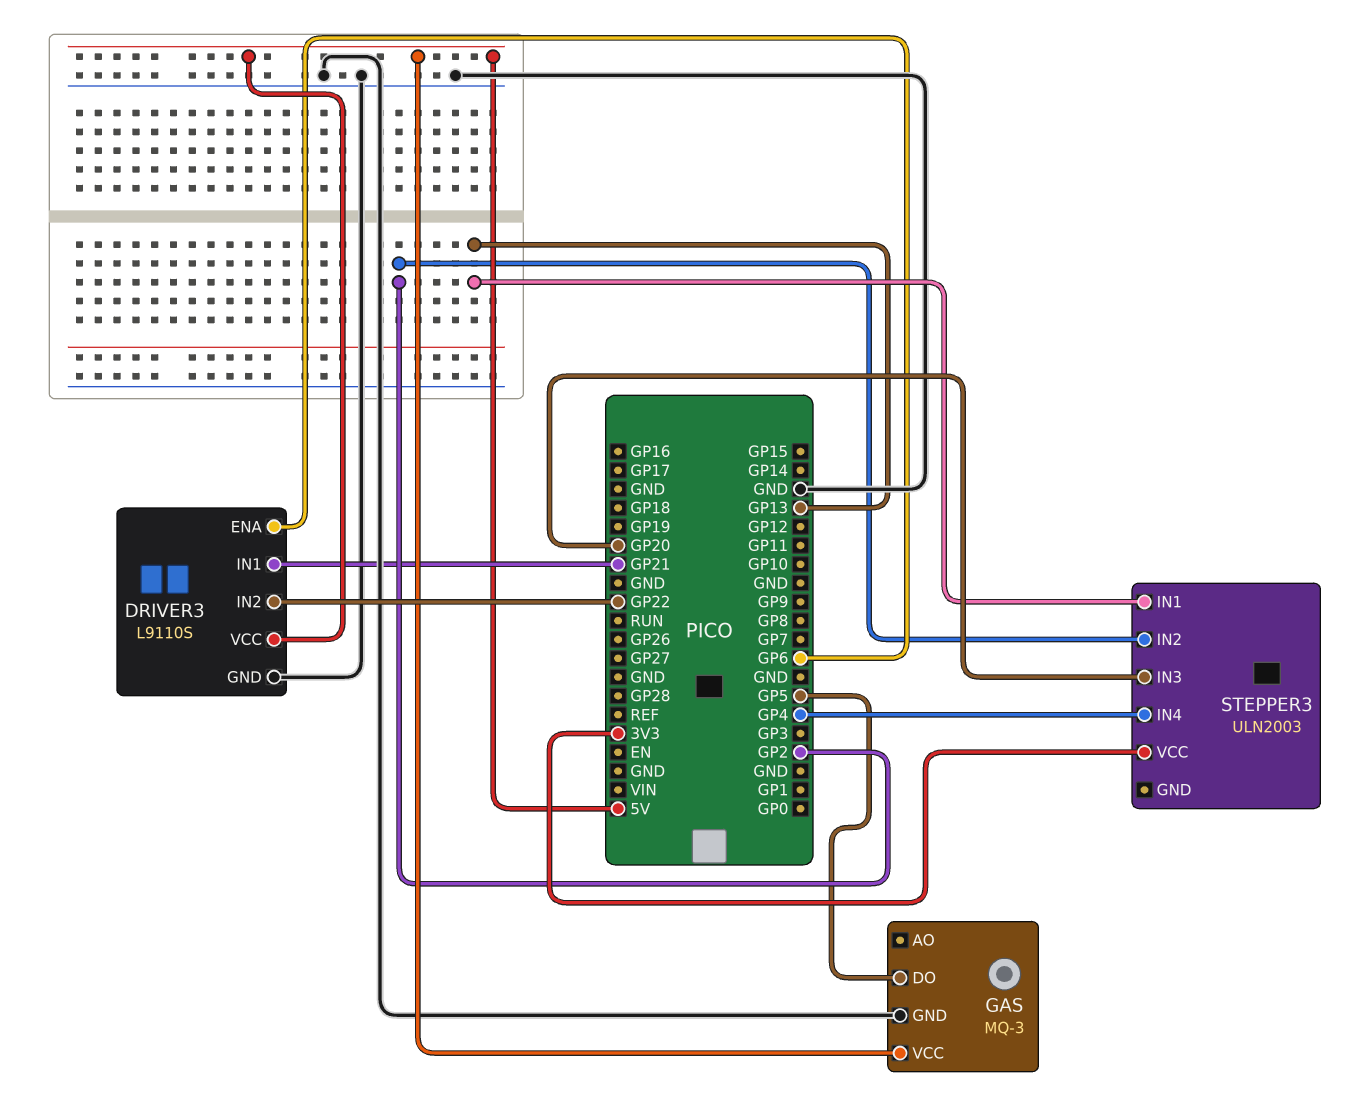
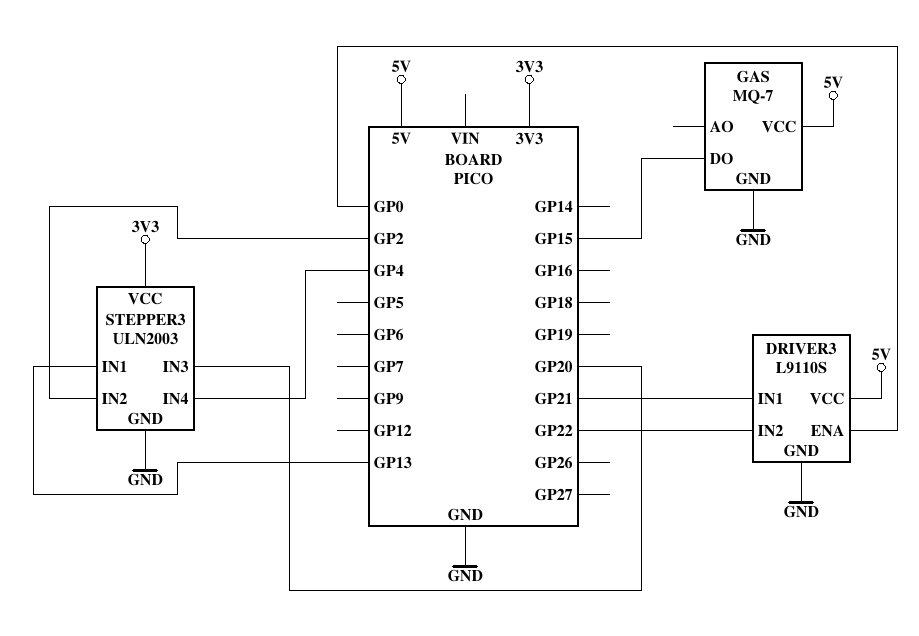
DRIVER3 pin ENA: GP6 -> GP0
GAS: MQ-3 -> MQ-7
GAS pin DO: GP5 -> GP15
STEPPER3 pin GND: none -> GND

